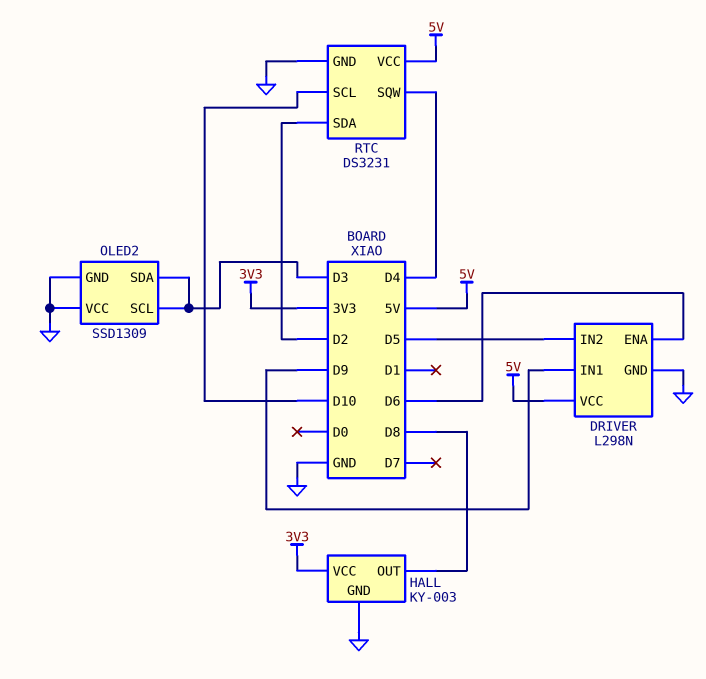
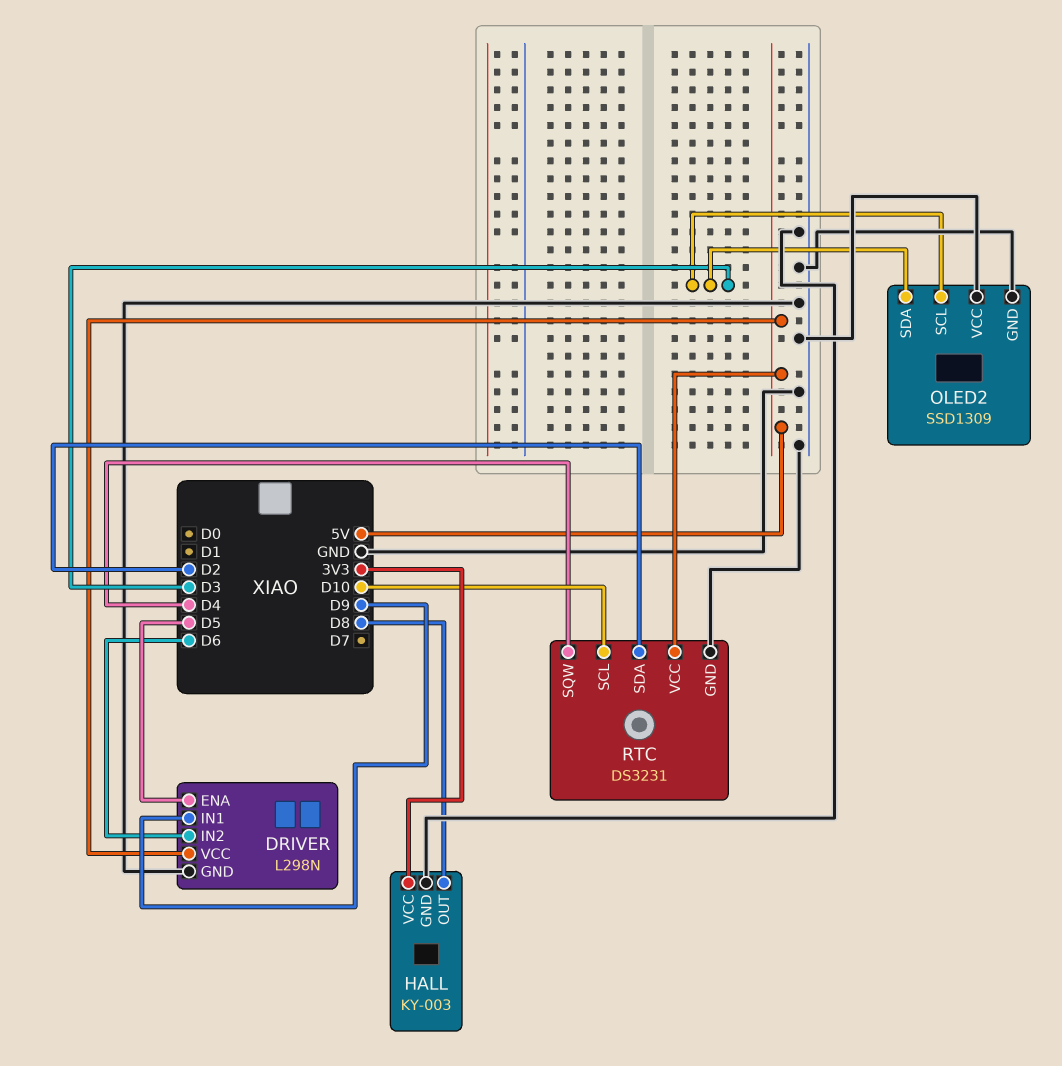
DRIVER pin ENA: D6 -> D5
DRIVER pin IN2: D5 -> D6

